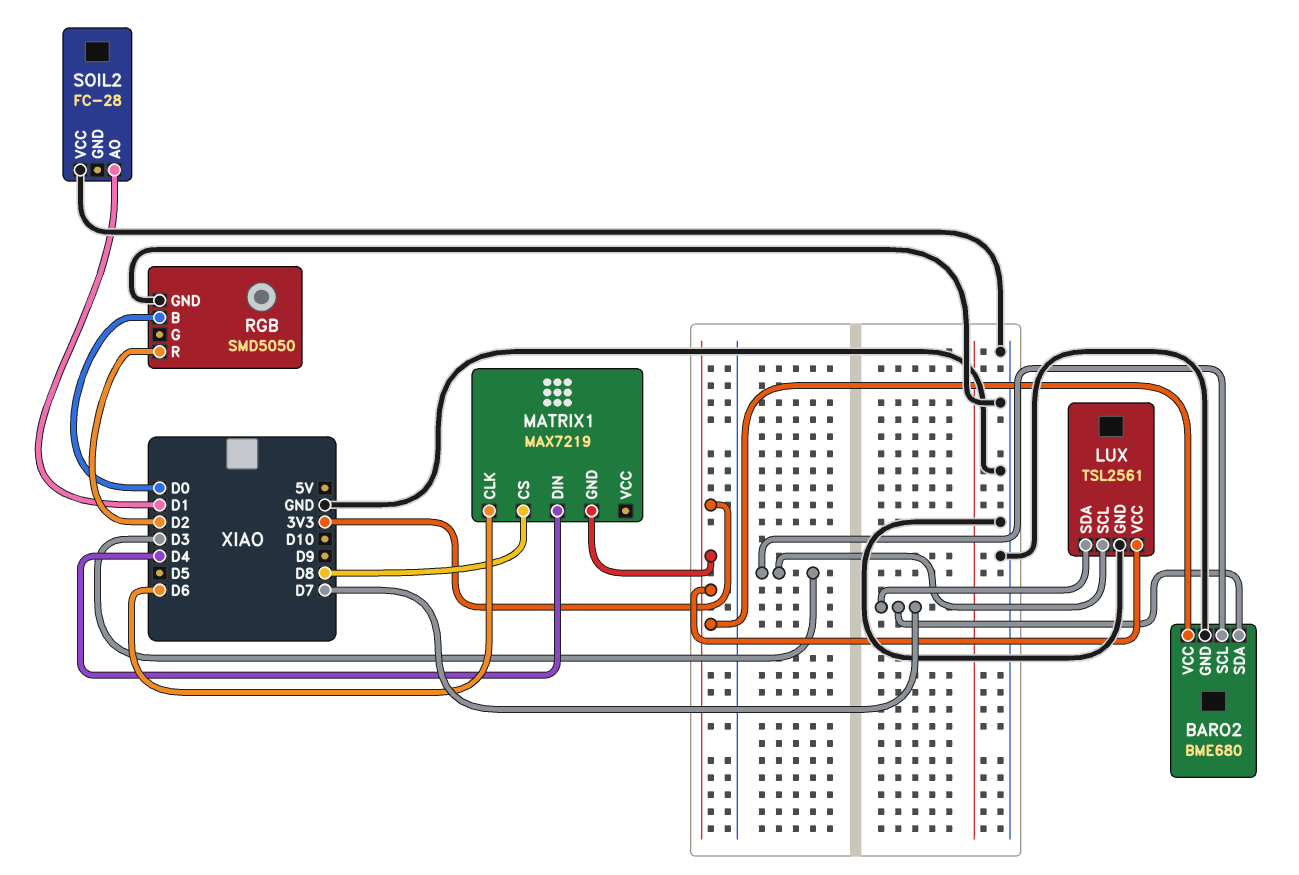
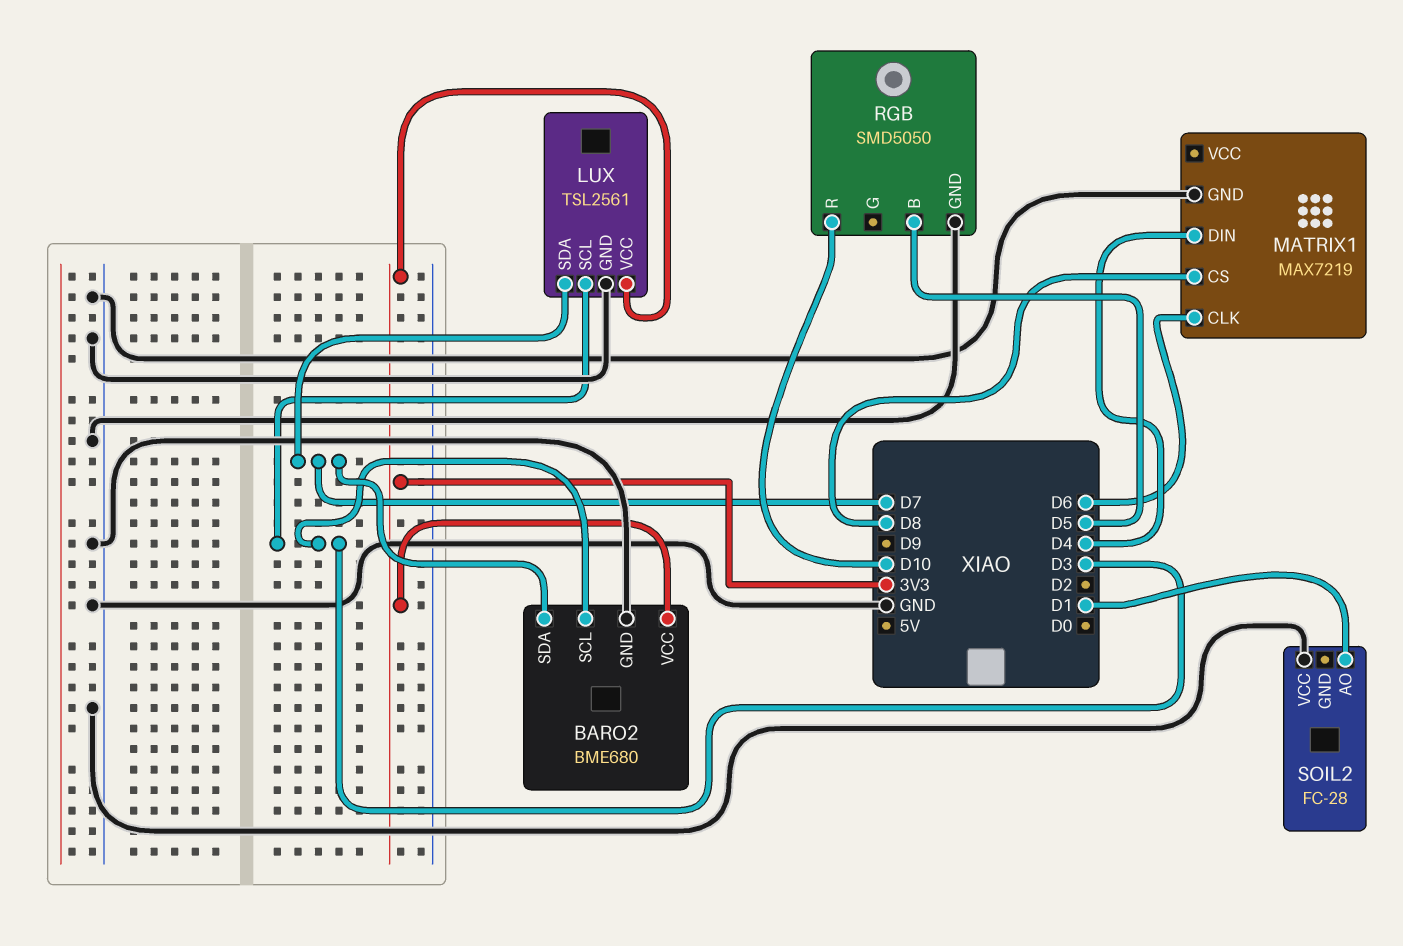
MATRIX1 pin GND: 3V3 -> GND
RGB pin B: D0 -> D5
RGB pin R: D2 -> D10

